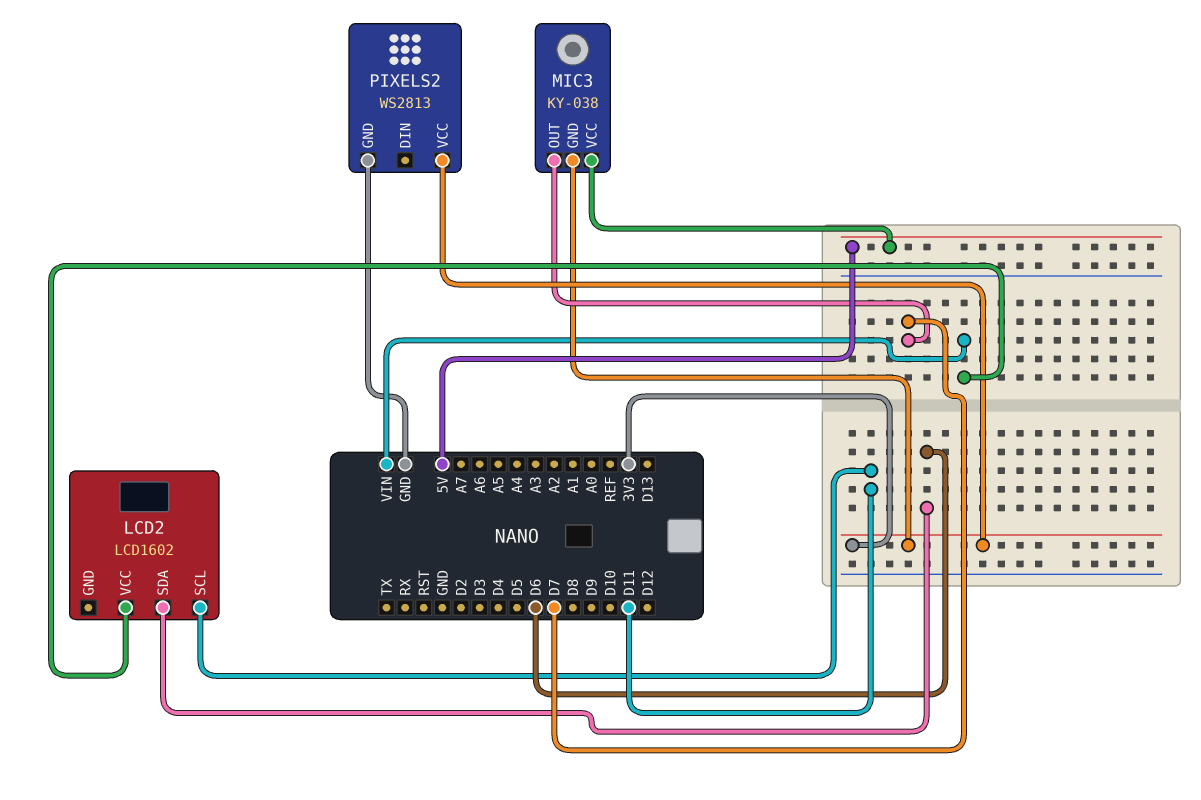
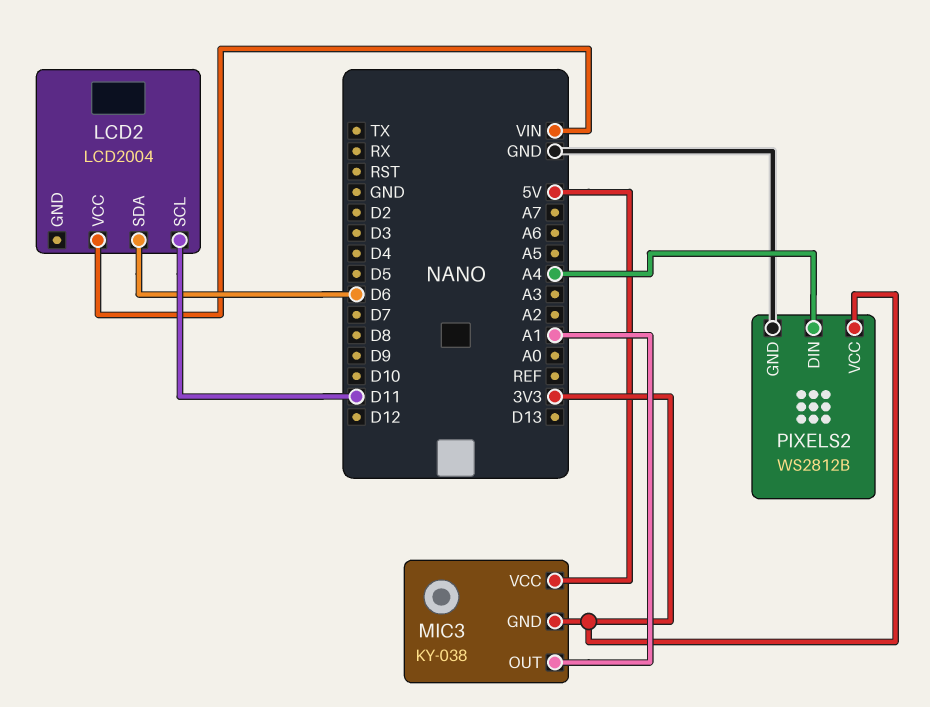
LCD2: LCD1602 -> LCD2004
MIC3 pin OUT: D7 -> A1
PIXELS2: WS2813 -> WS2812B
PIXELS2 pin DIN: none -> A4

